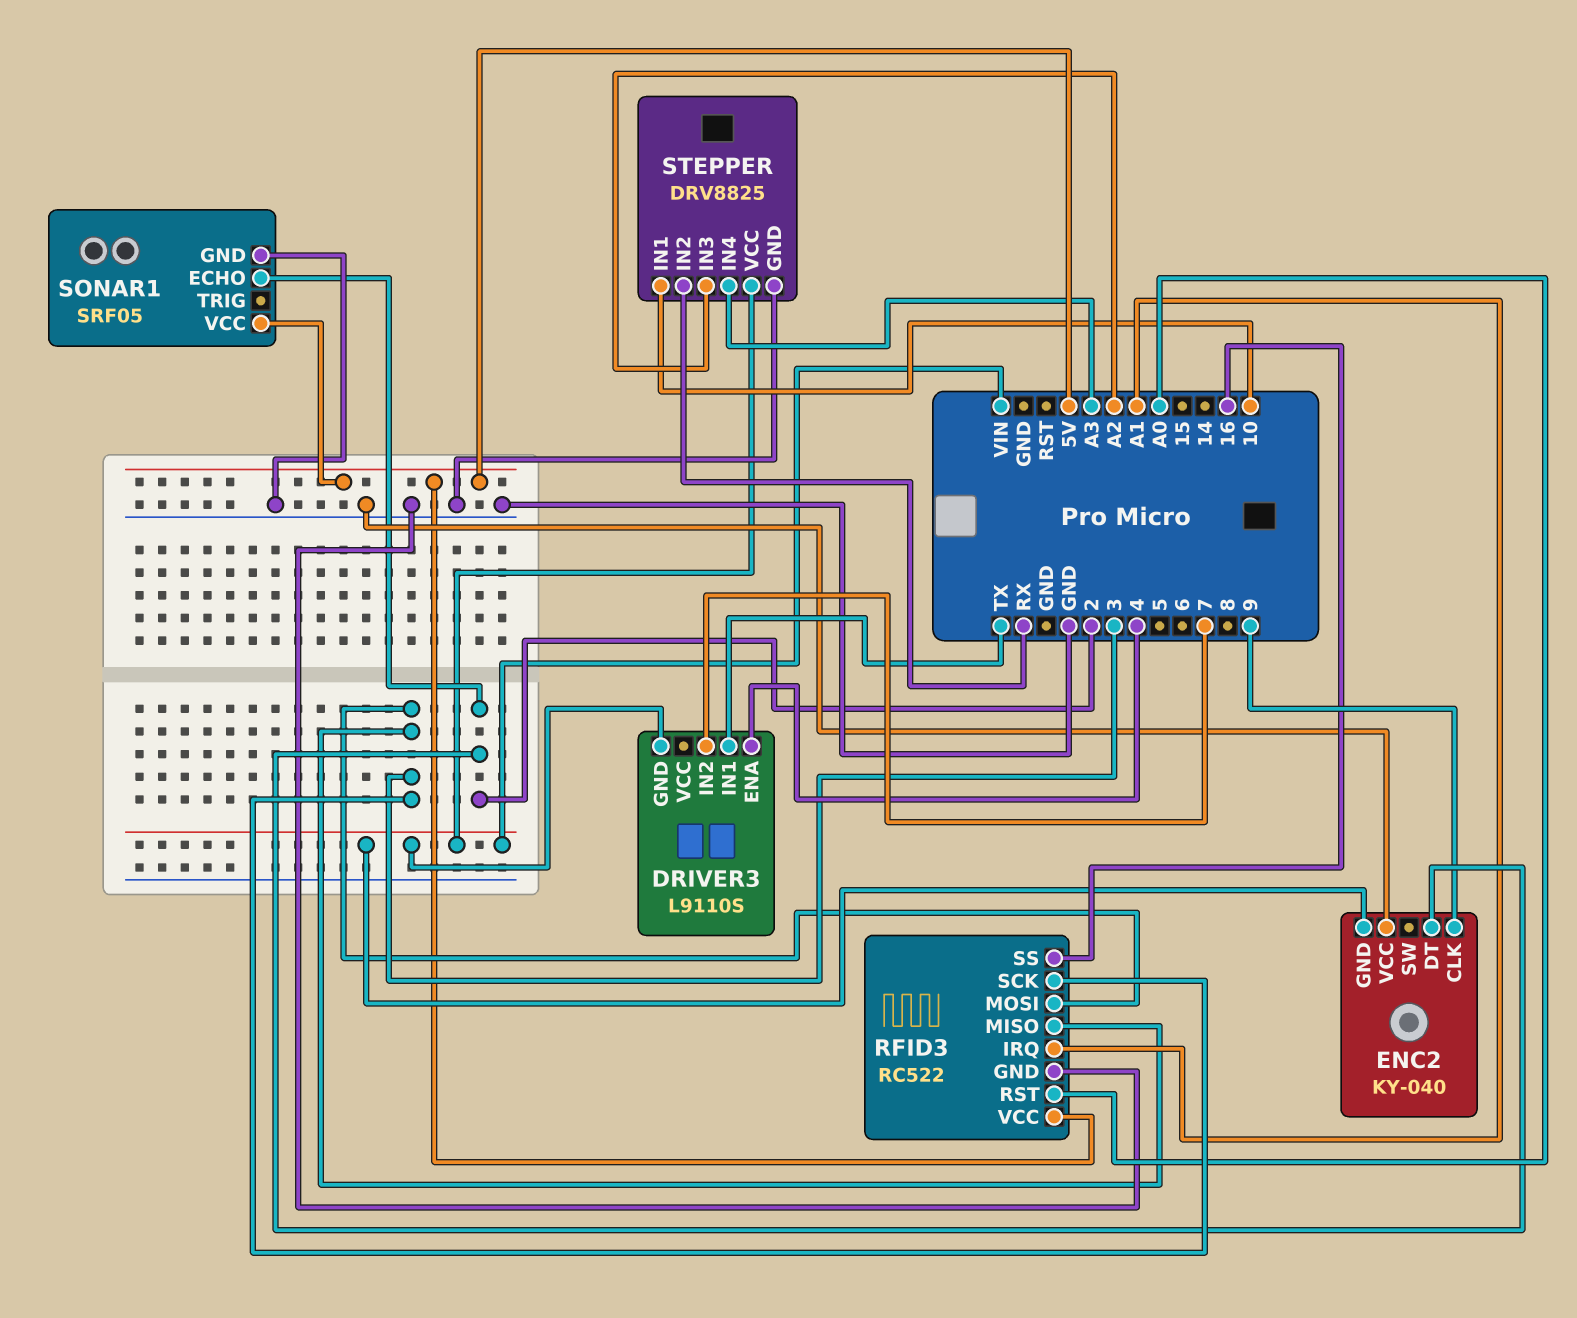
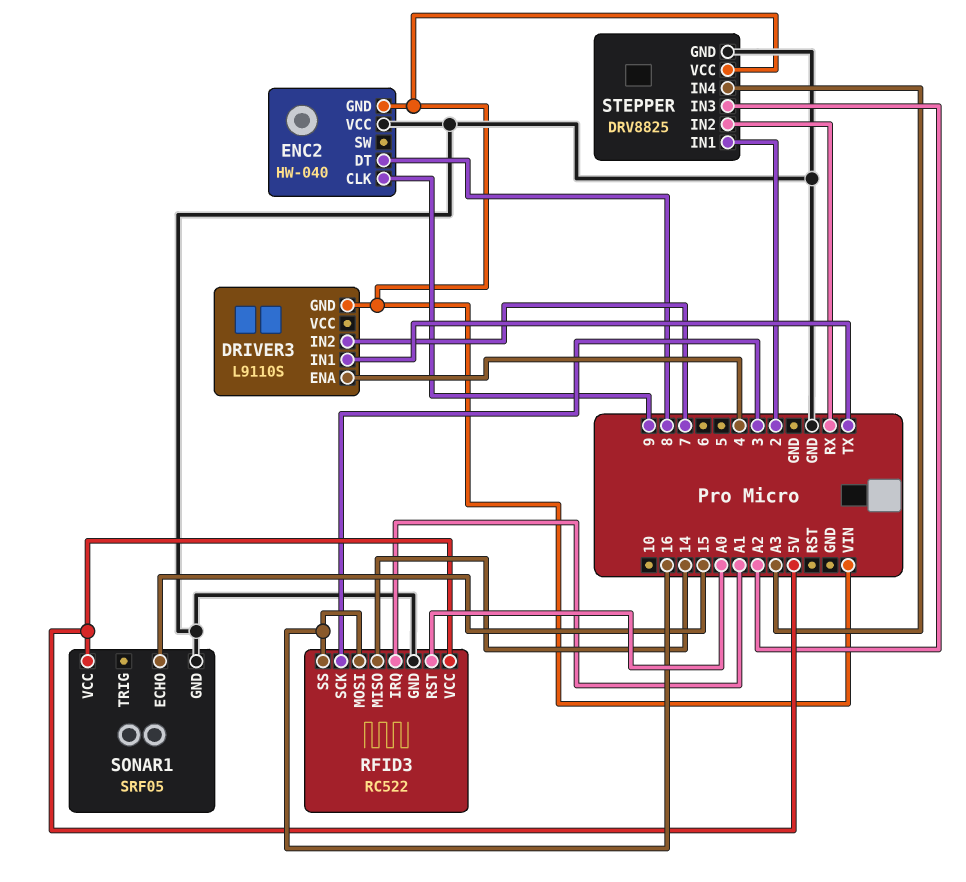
ENC2: KY-040 -> HW-040
ENC2 pin DT: 2 -> 8
RFID3 pin MISO: 3 -> 14
RFID3 pin MOSI: 3 -> 16
SONAR1 pin ECHO: 2 -> 15
STEPPER pin IN1: 10 -> 2

